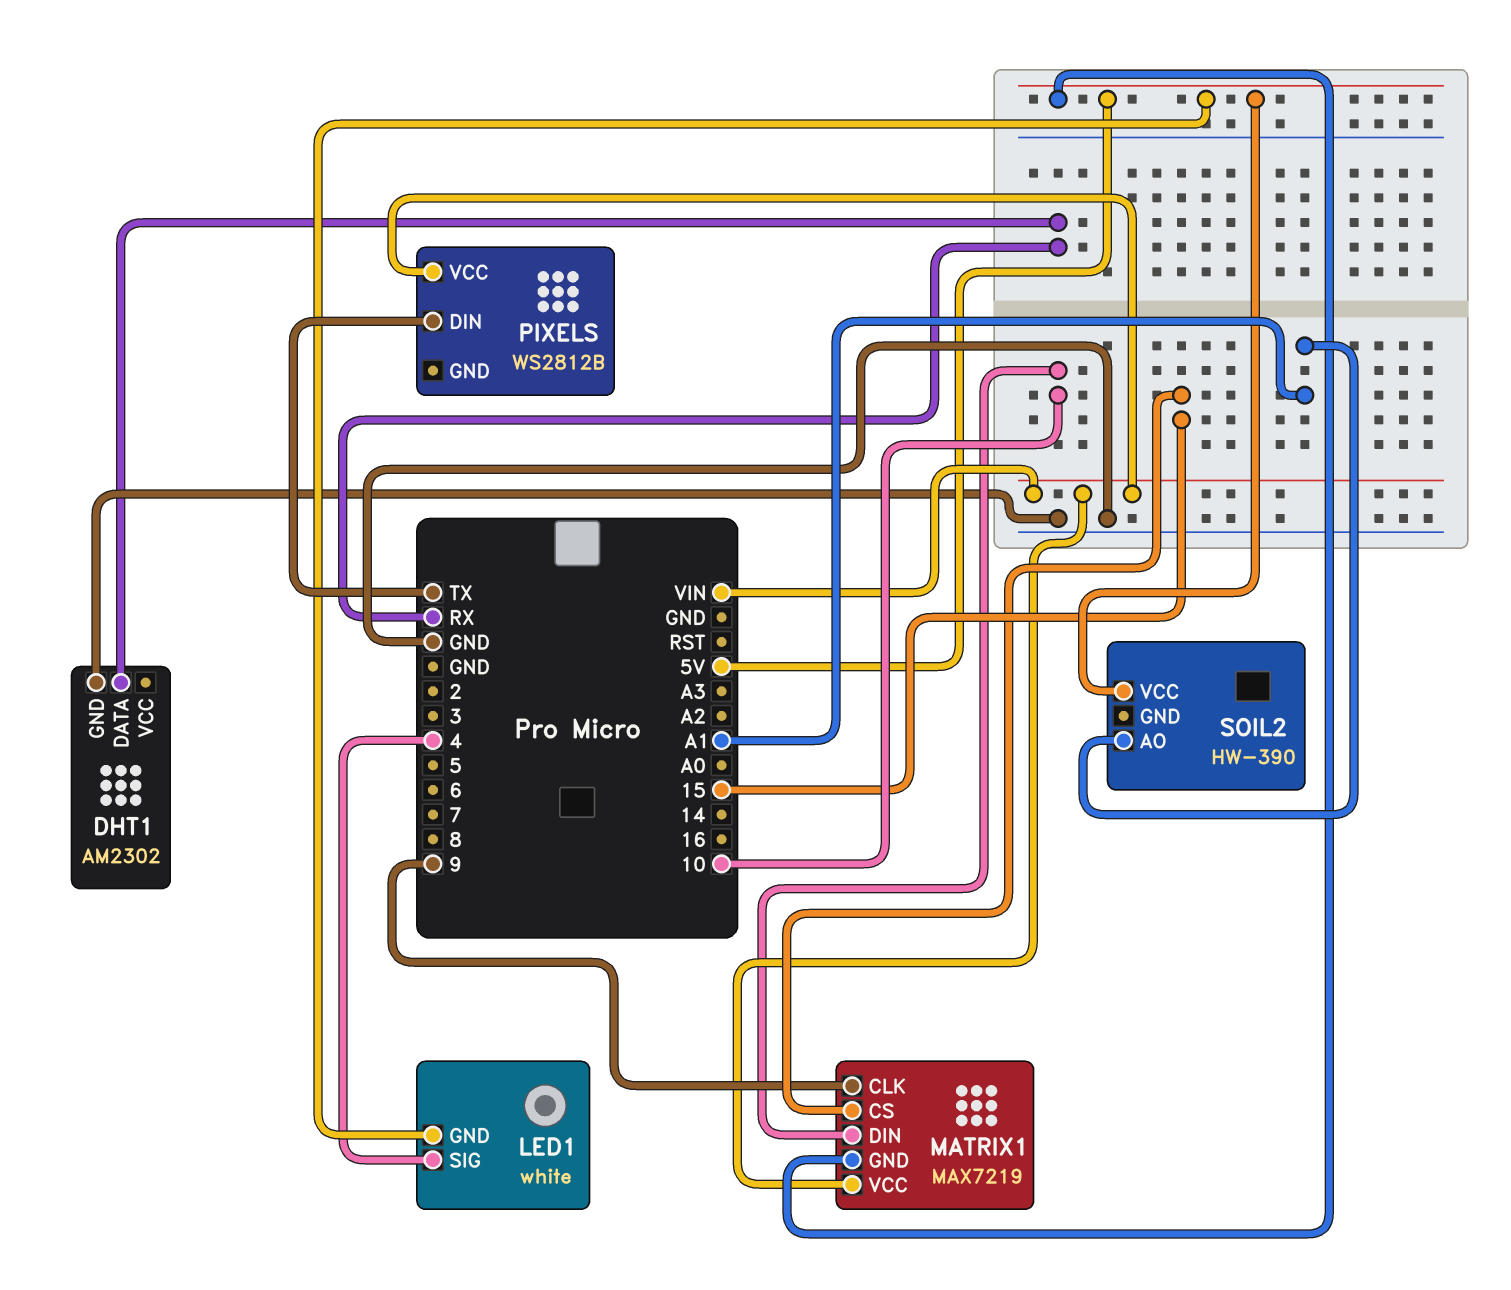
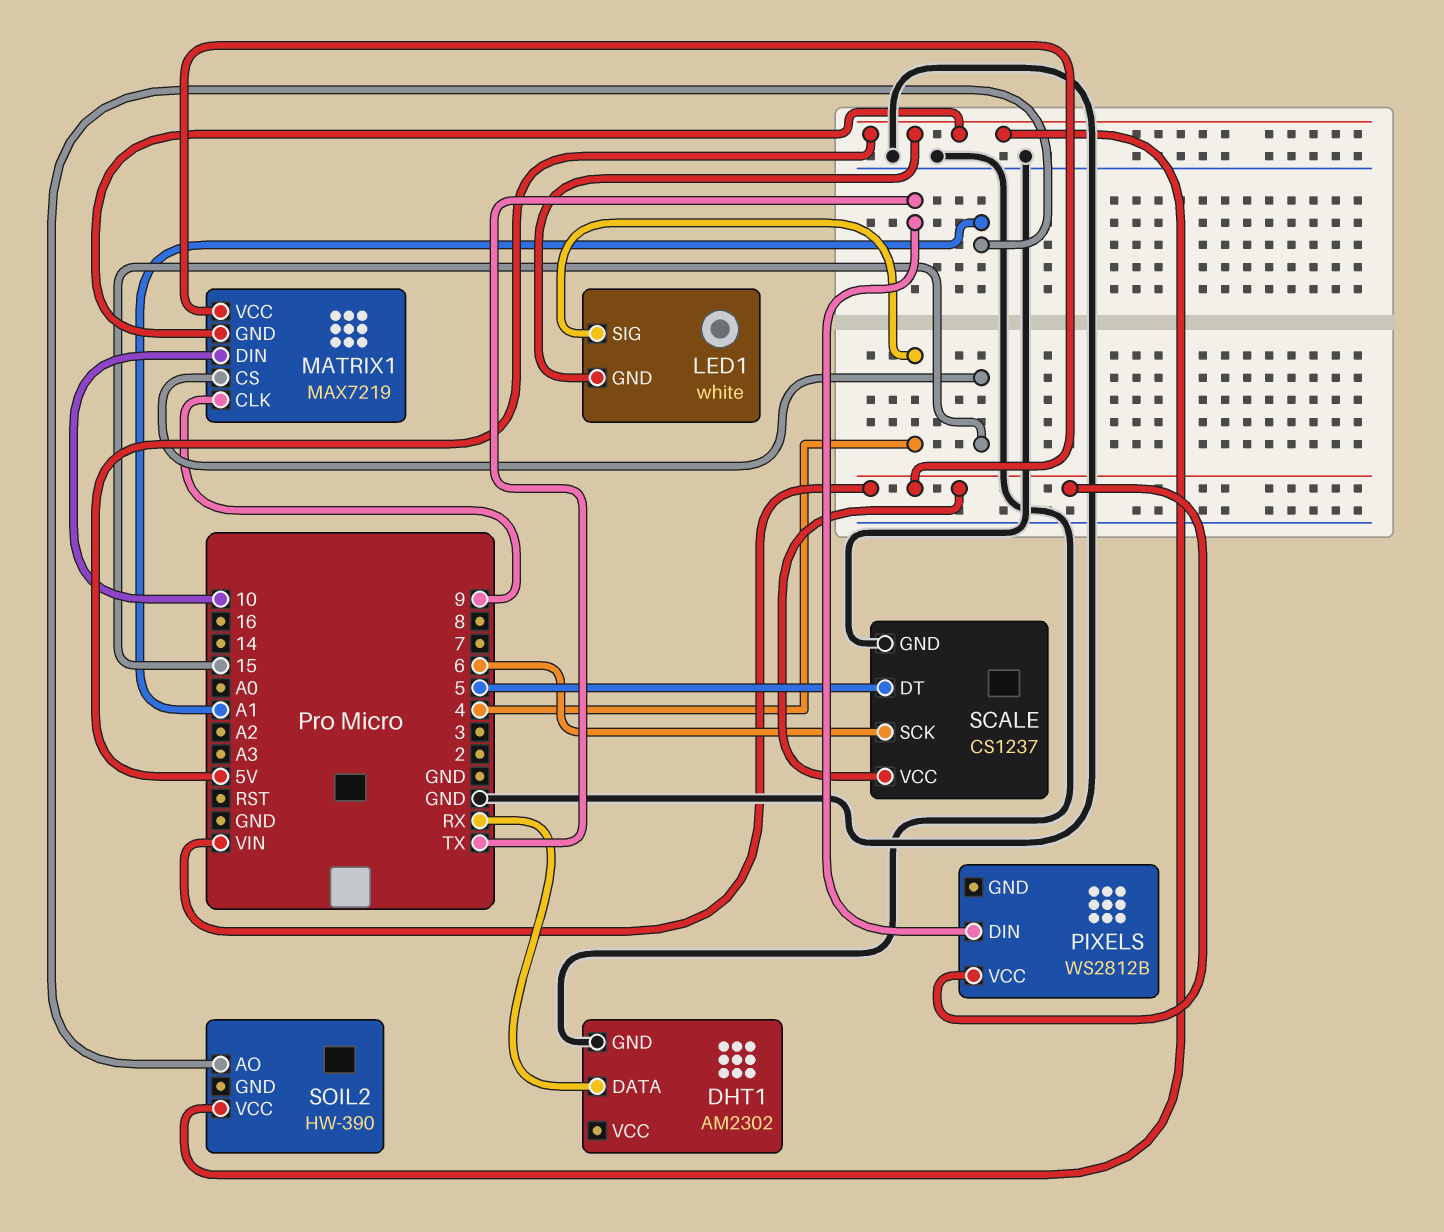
SCALE: none -> CS1237
SCALE pin DT: none -> 5
SCALE pin GND: none -> GND
SCALE pin SCK: none -> 6
SCALE pin VCC: none -> VIN

